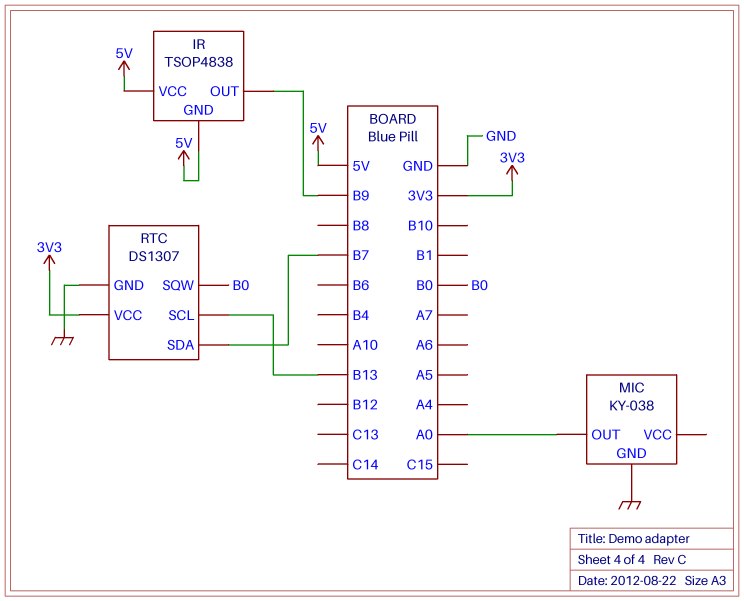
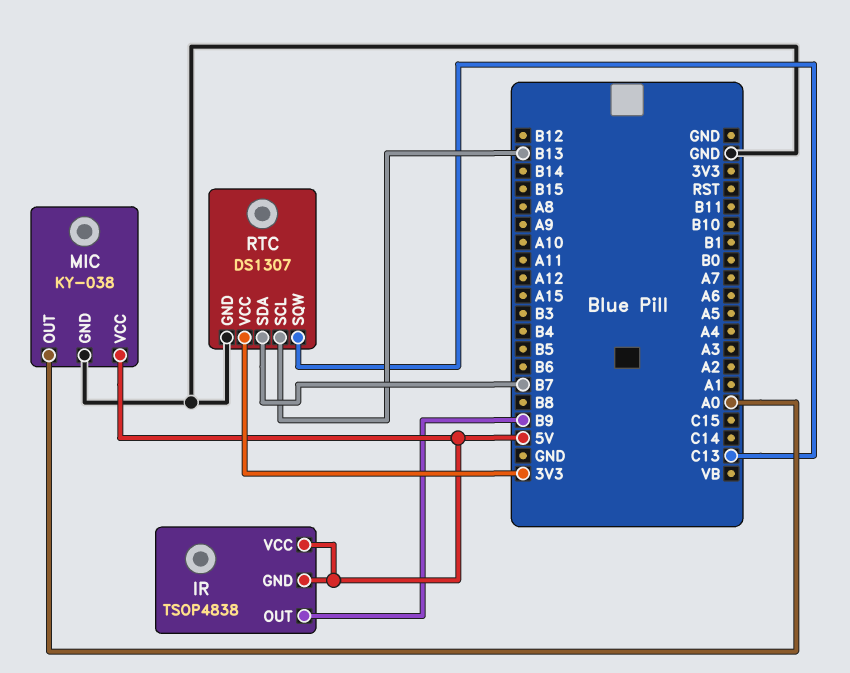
MIC pin VCC: none -> 5V
RTC pin SQW: B0 -> C13

